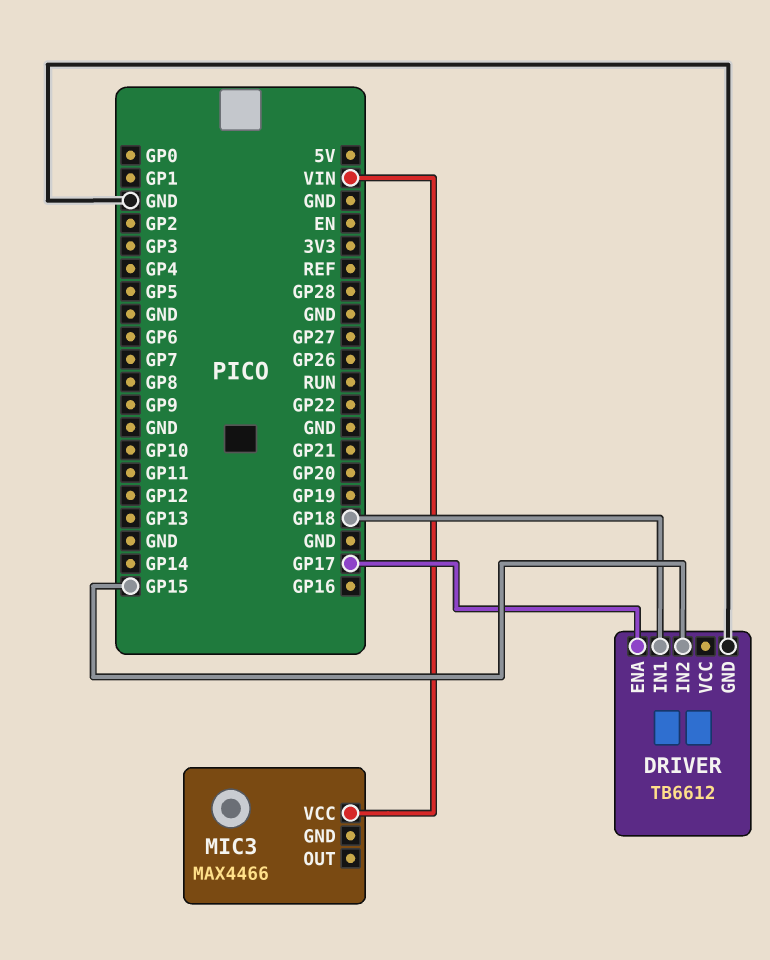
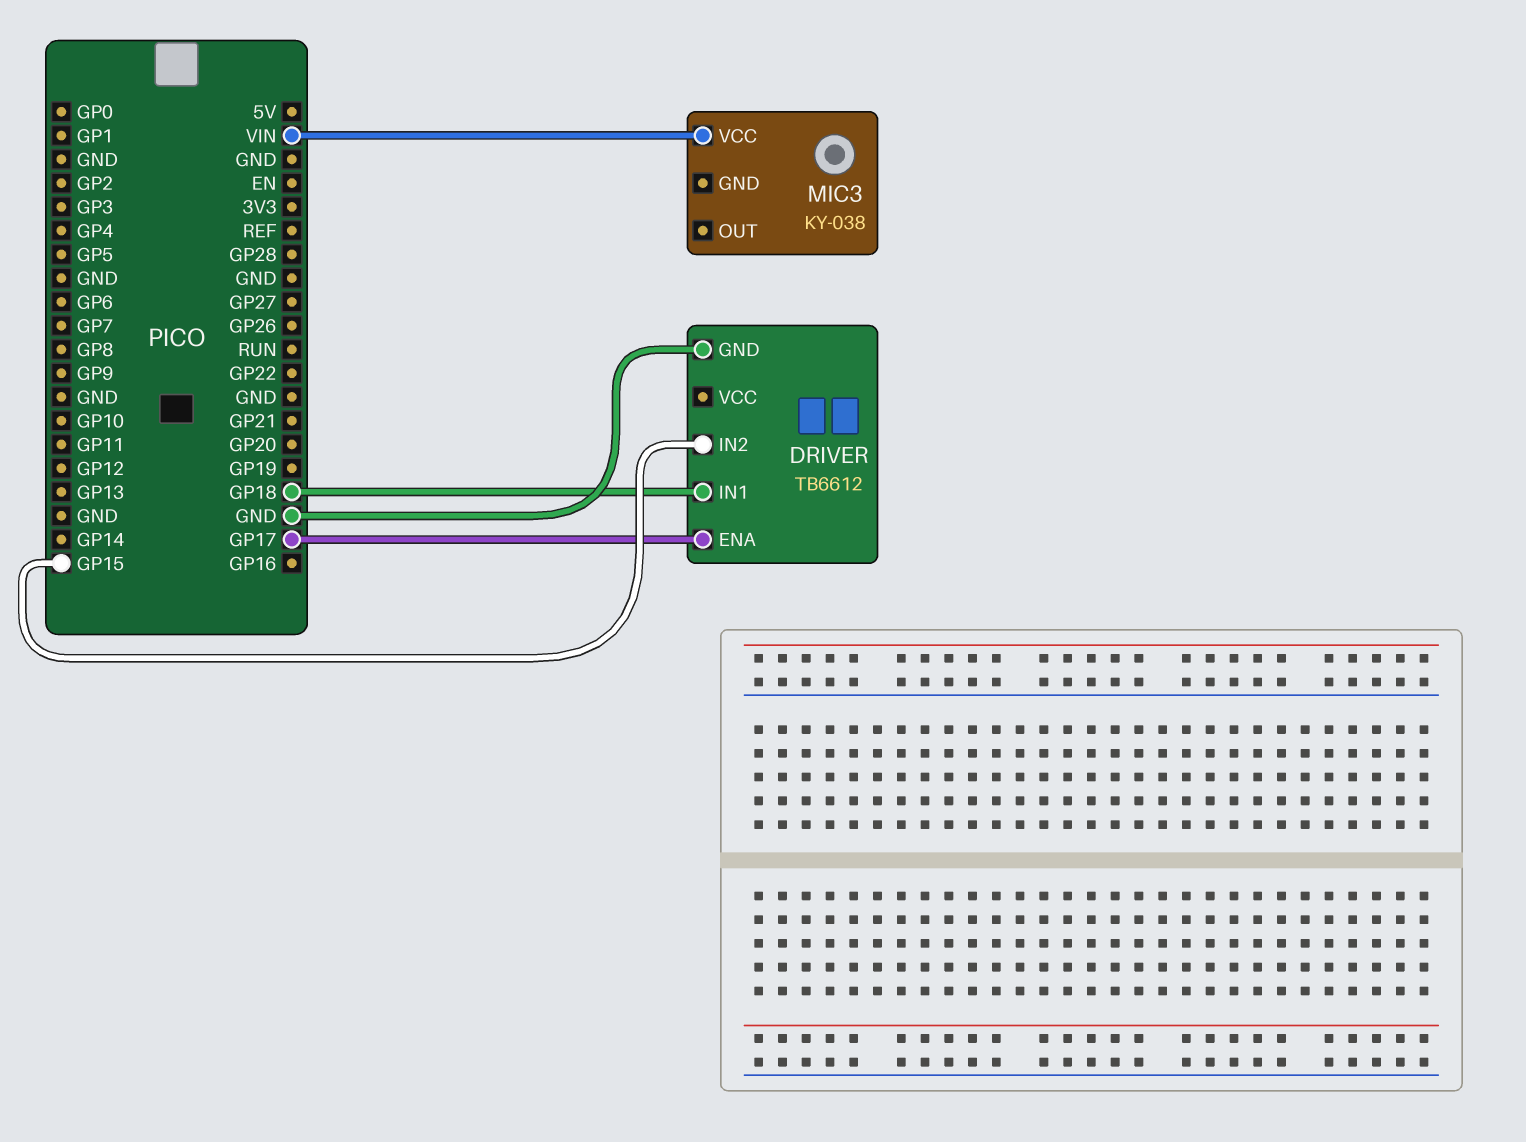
MIC3: MAX4466 -> KY-038

